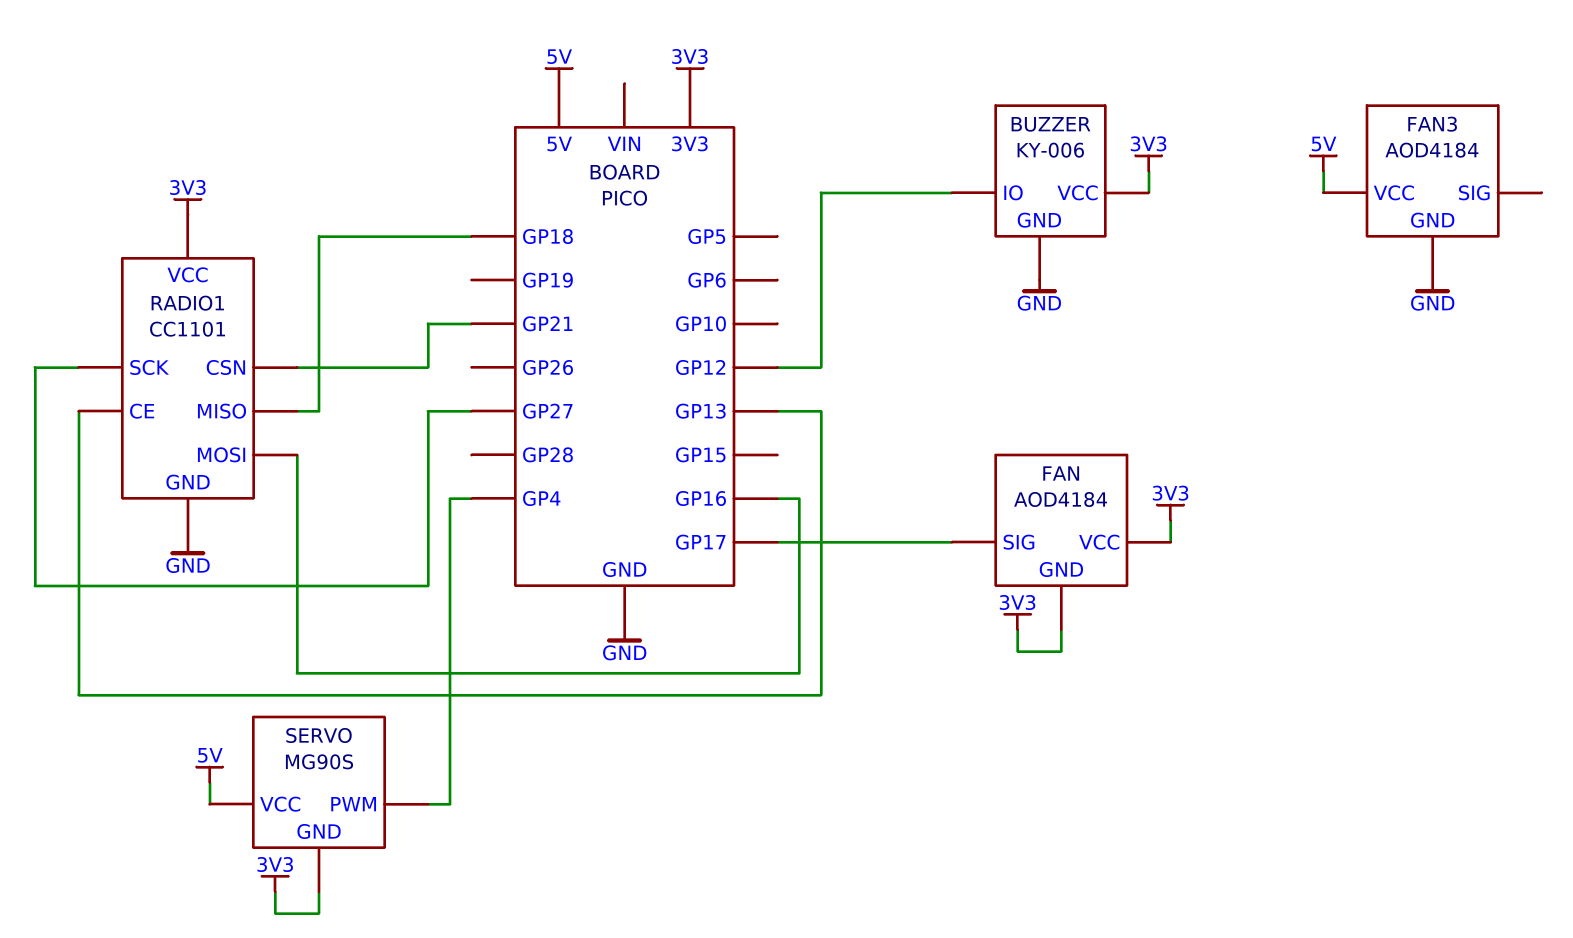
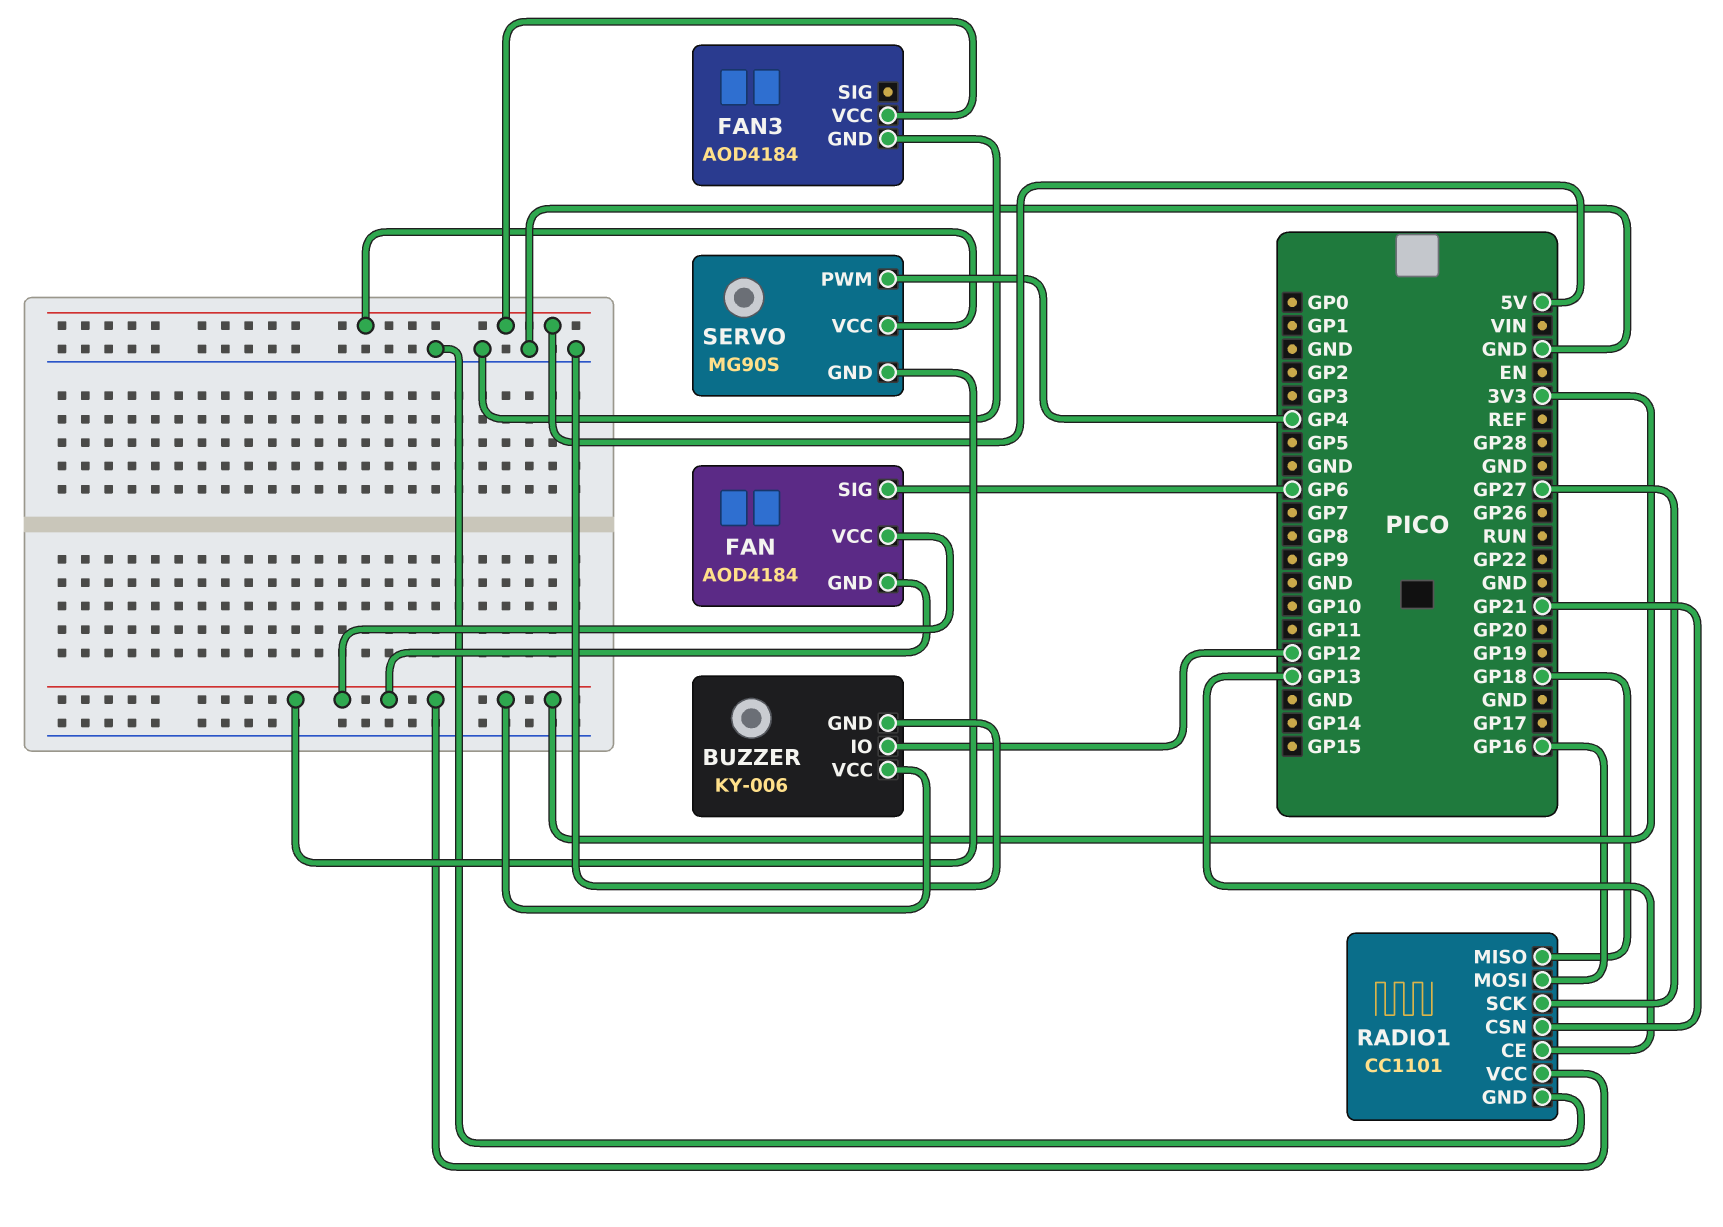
FAN pin SIG: GP17 -> GP6

